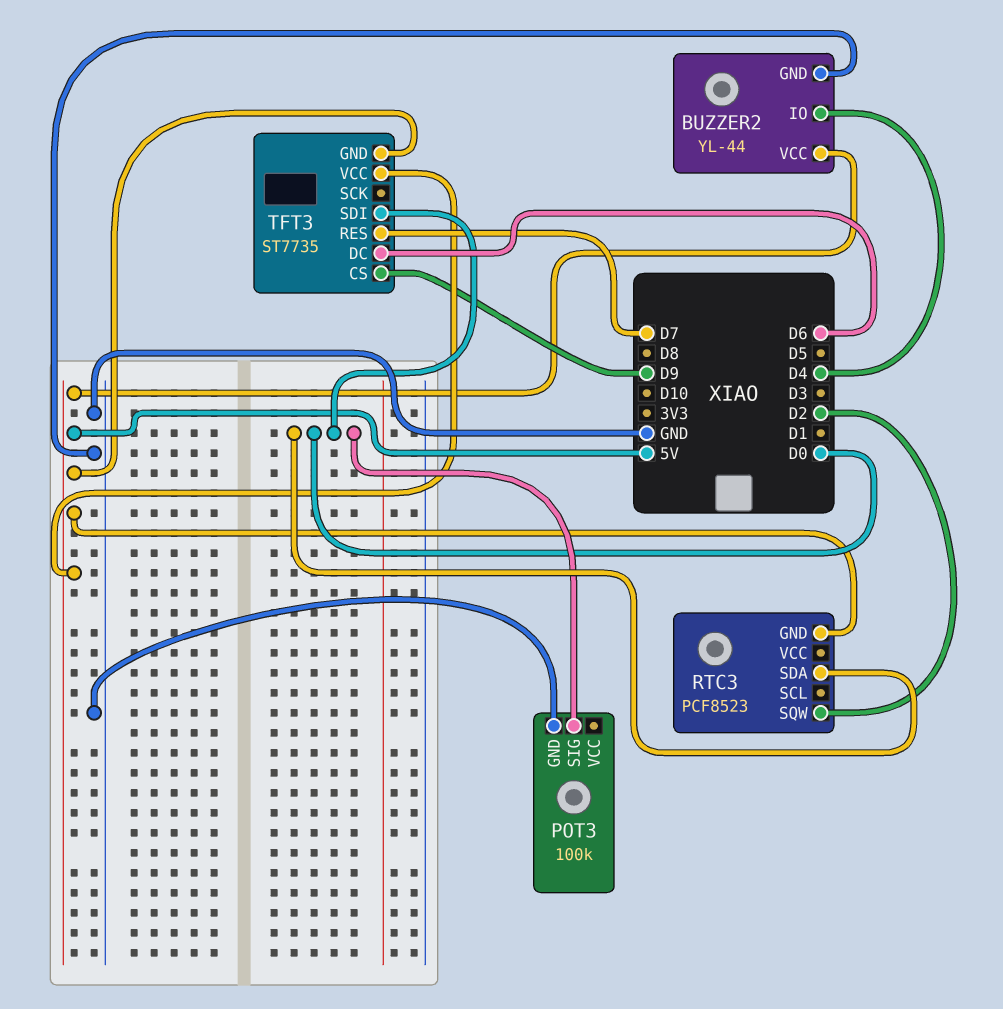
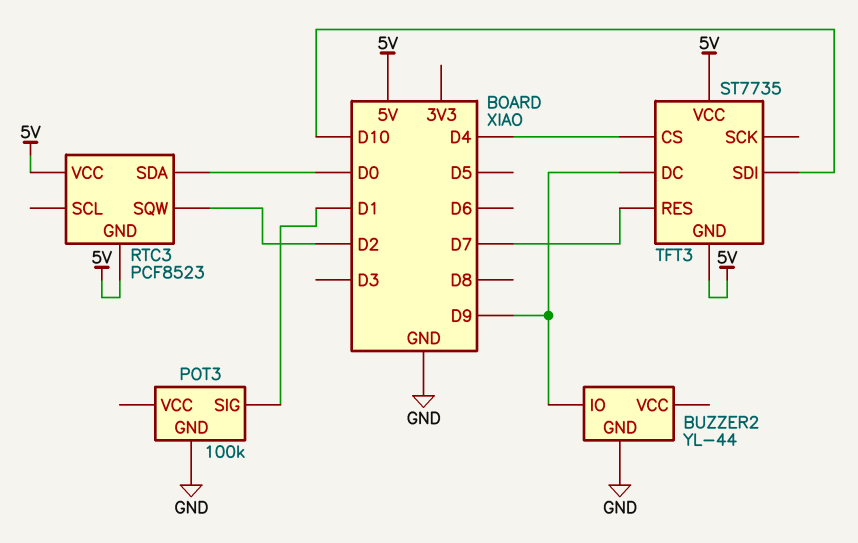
BUZZER2 pin IO: D4 -> D9
BUZZER2 pin VCC: 5V -> none
POT3 pin SIG: D0 -> D1
RTC3 pin VCC: none -> 5V
TFT3 pin CS: D9 -> D4
TFT3 pin DC: D6 -> D9
TFT3 pin SDI: D0 -> D10

